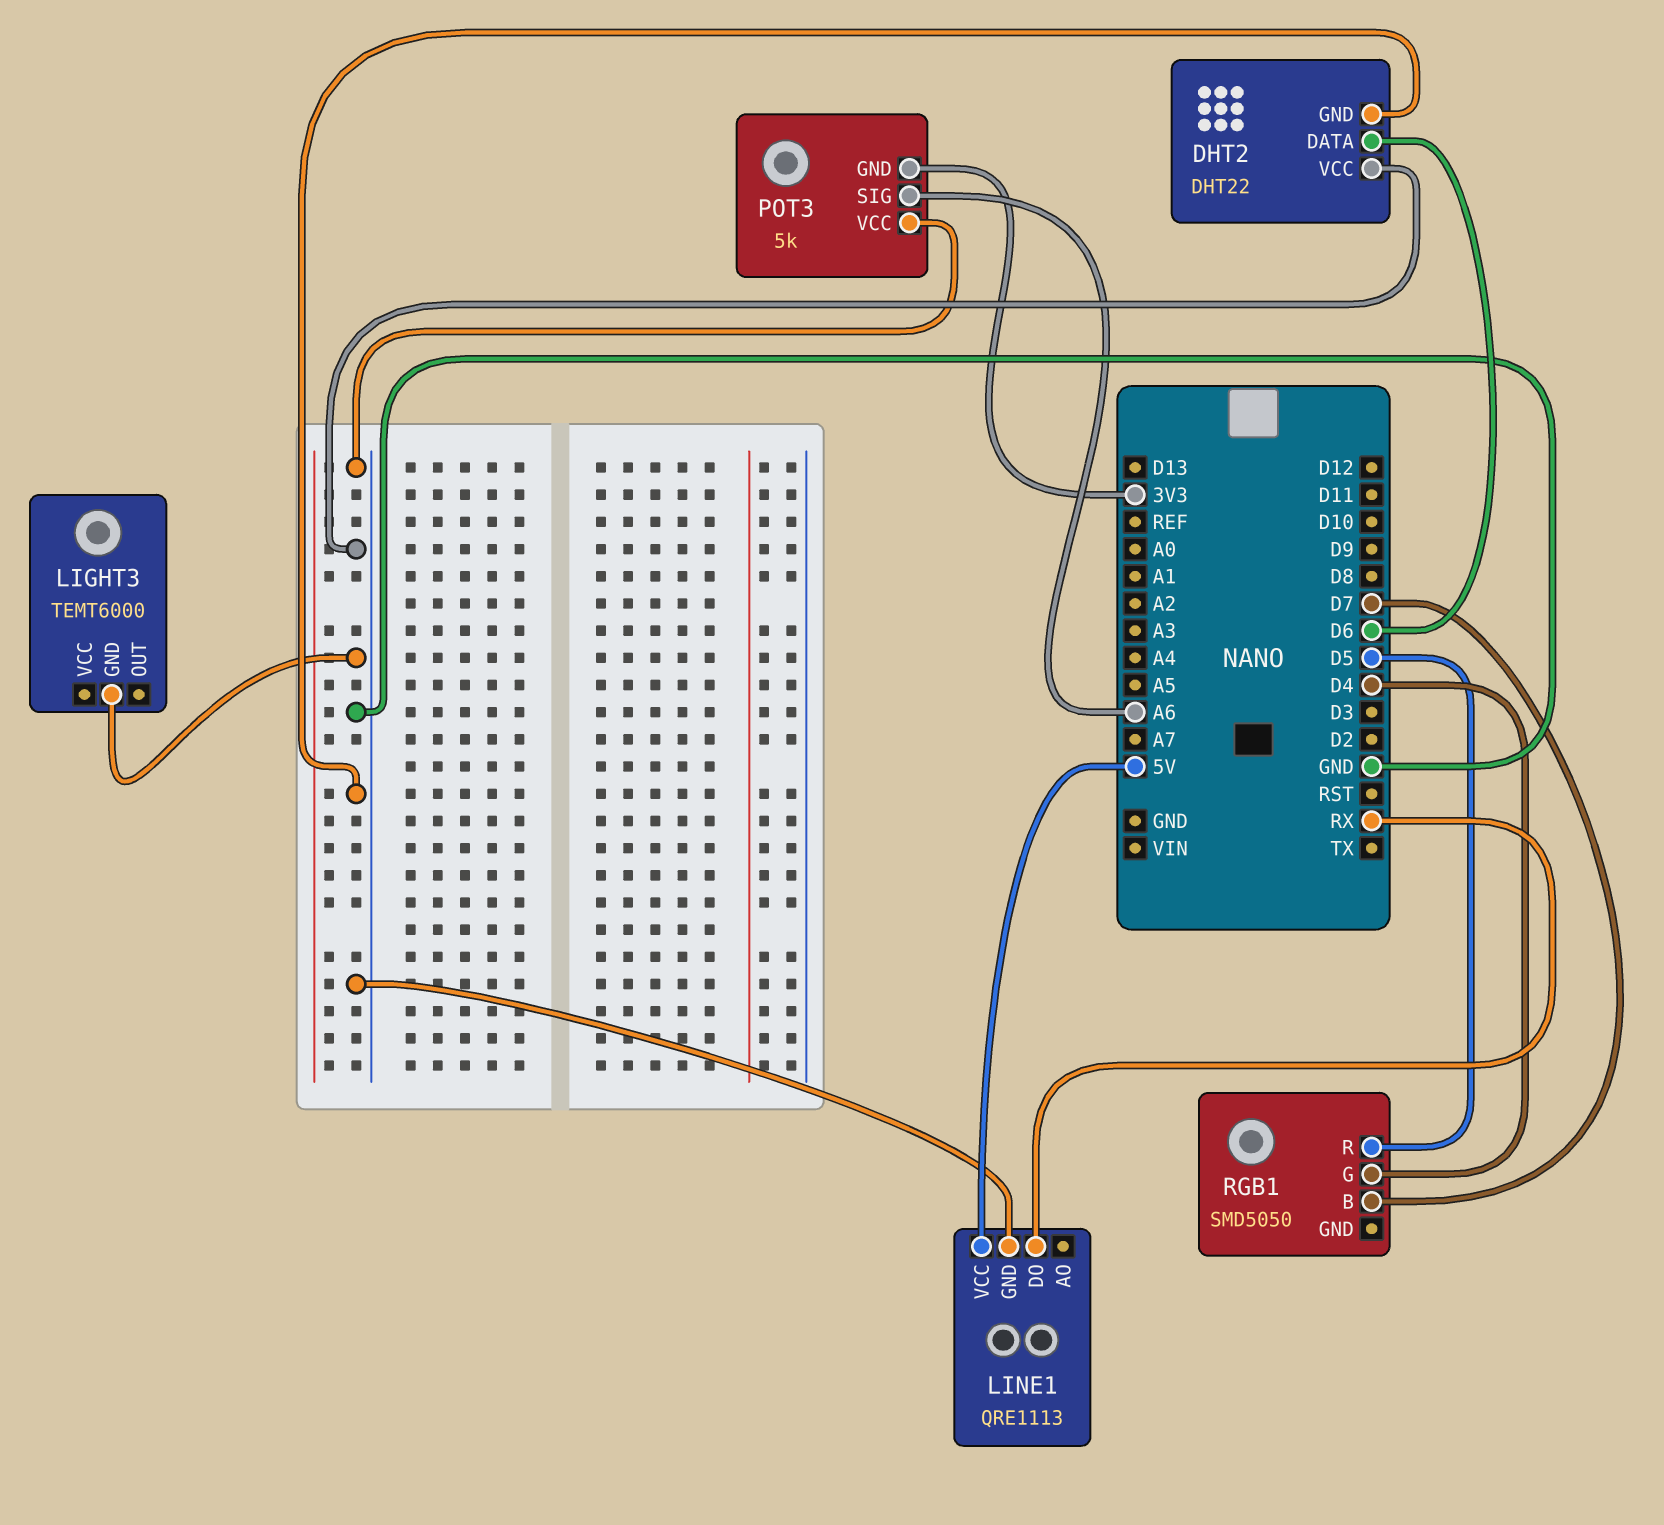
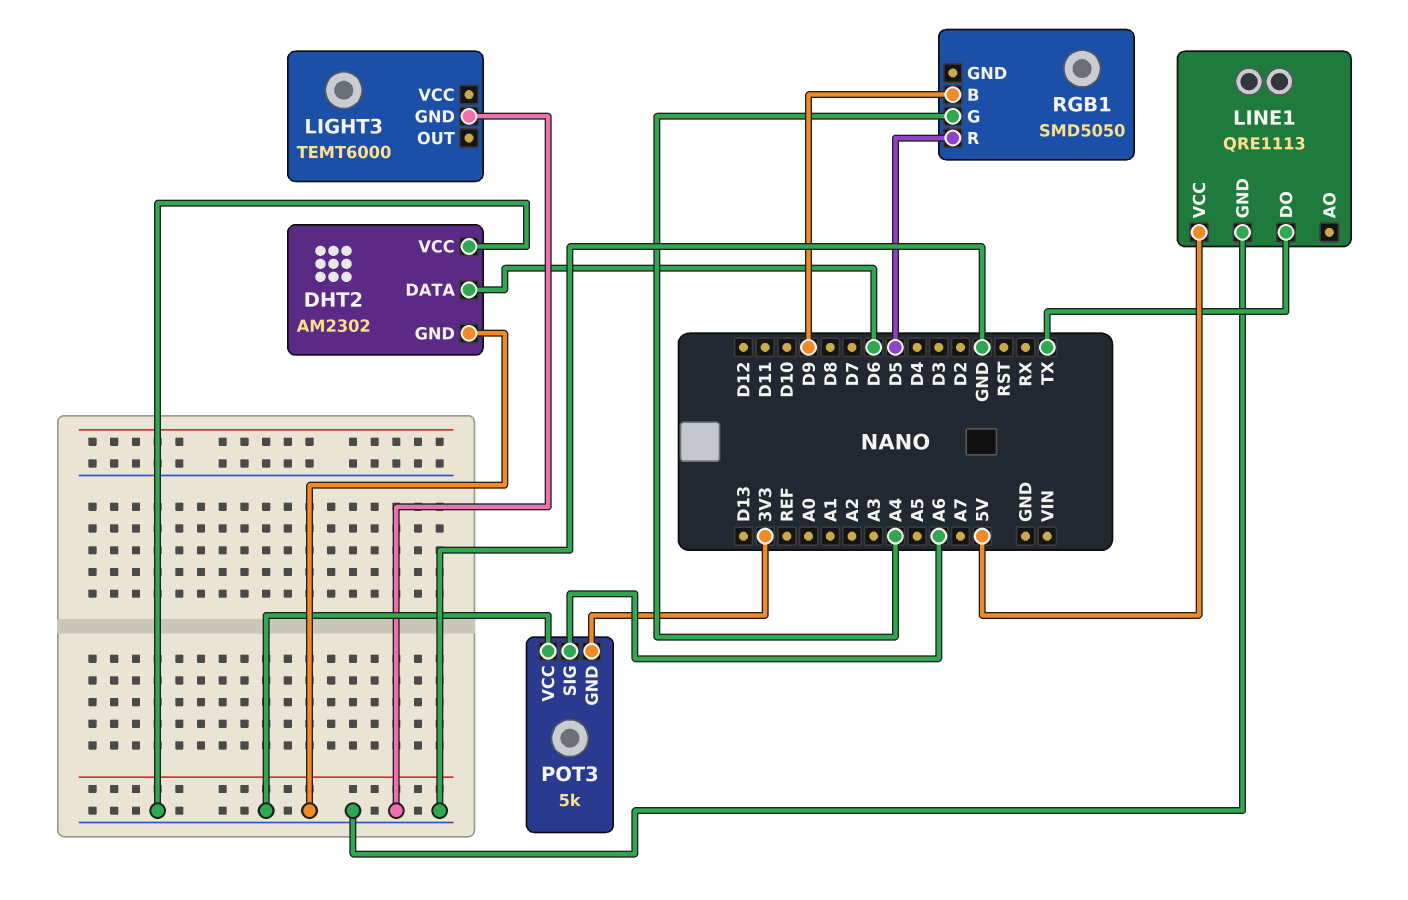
DHT2: DHT22 -> AM2302
LINE1 pin DO: RX -> TX
RGB1 pin B: D7 -> D9
RGB1 pin G: D4 -> A4

